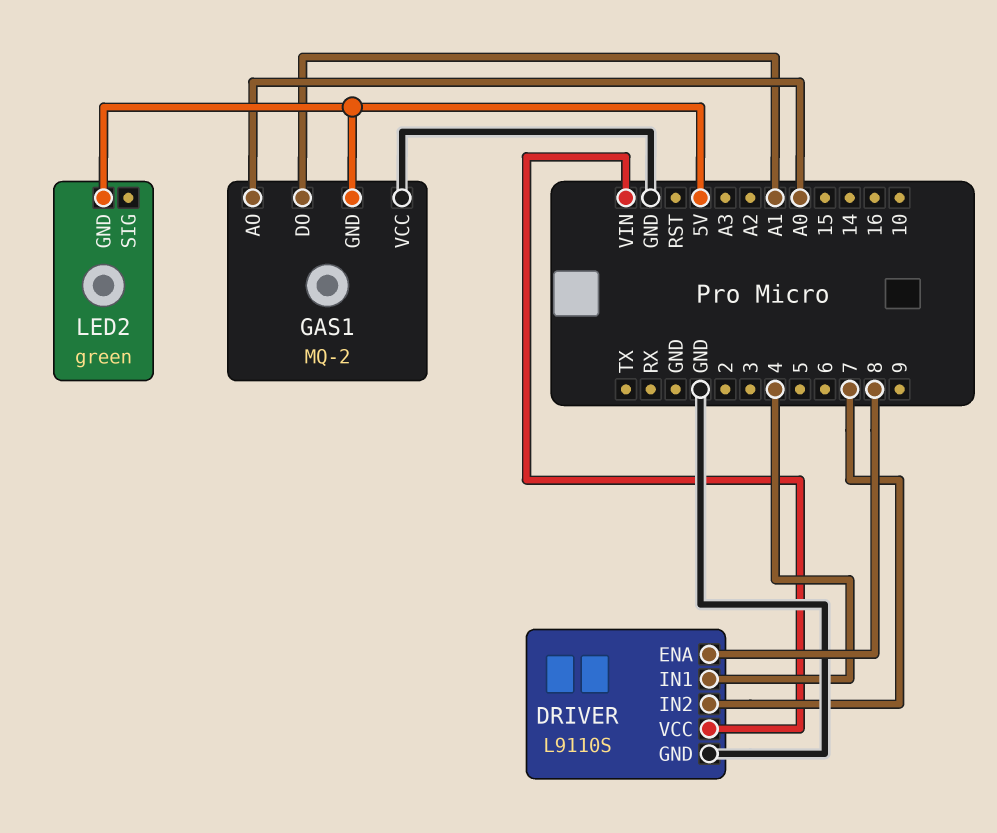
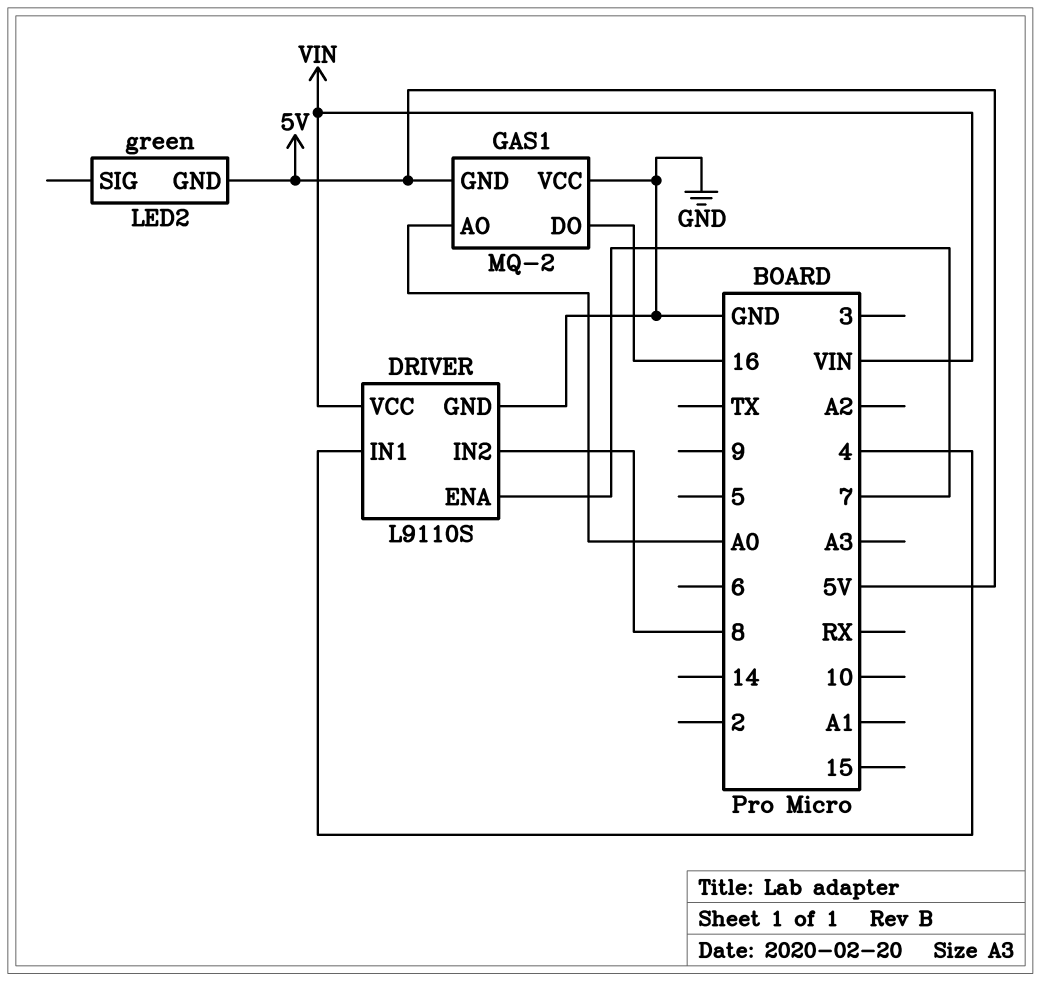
DRIVER pin ENA: 8 -> 7
DRIVER pin IN2: 7 -> 8
GAS1 pin DO: A1 -> 16

